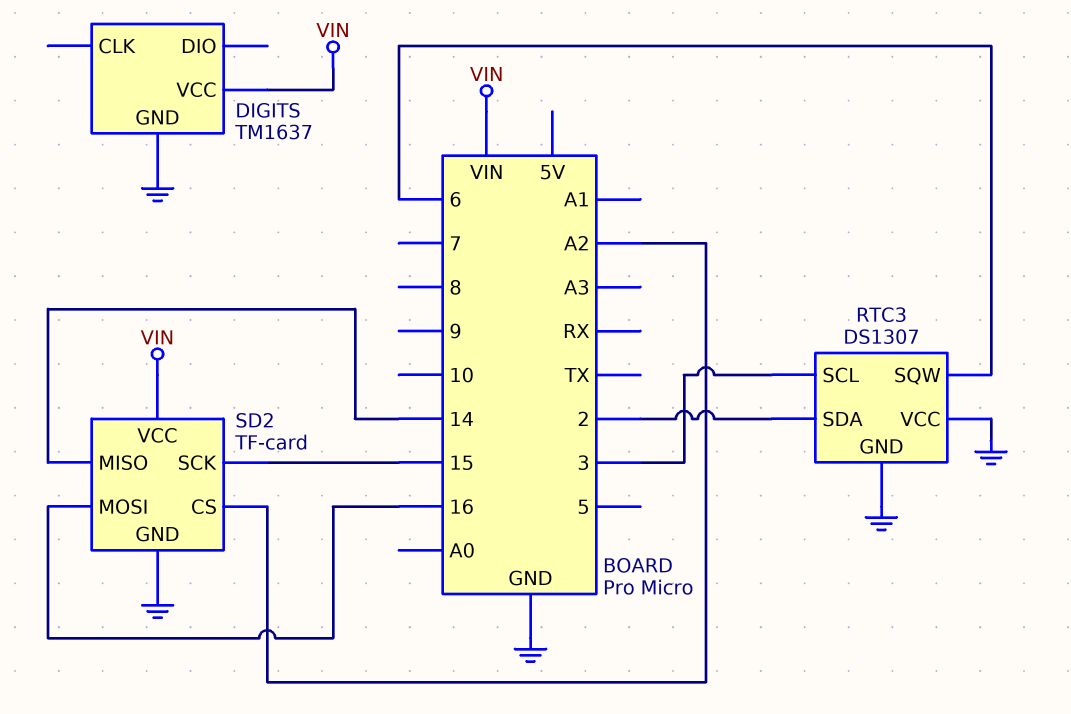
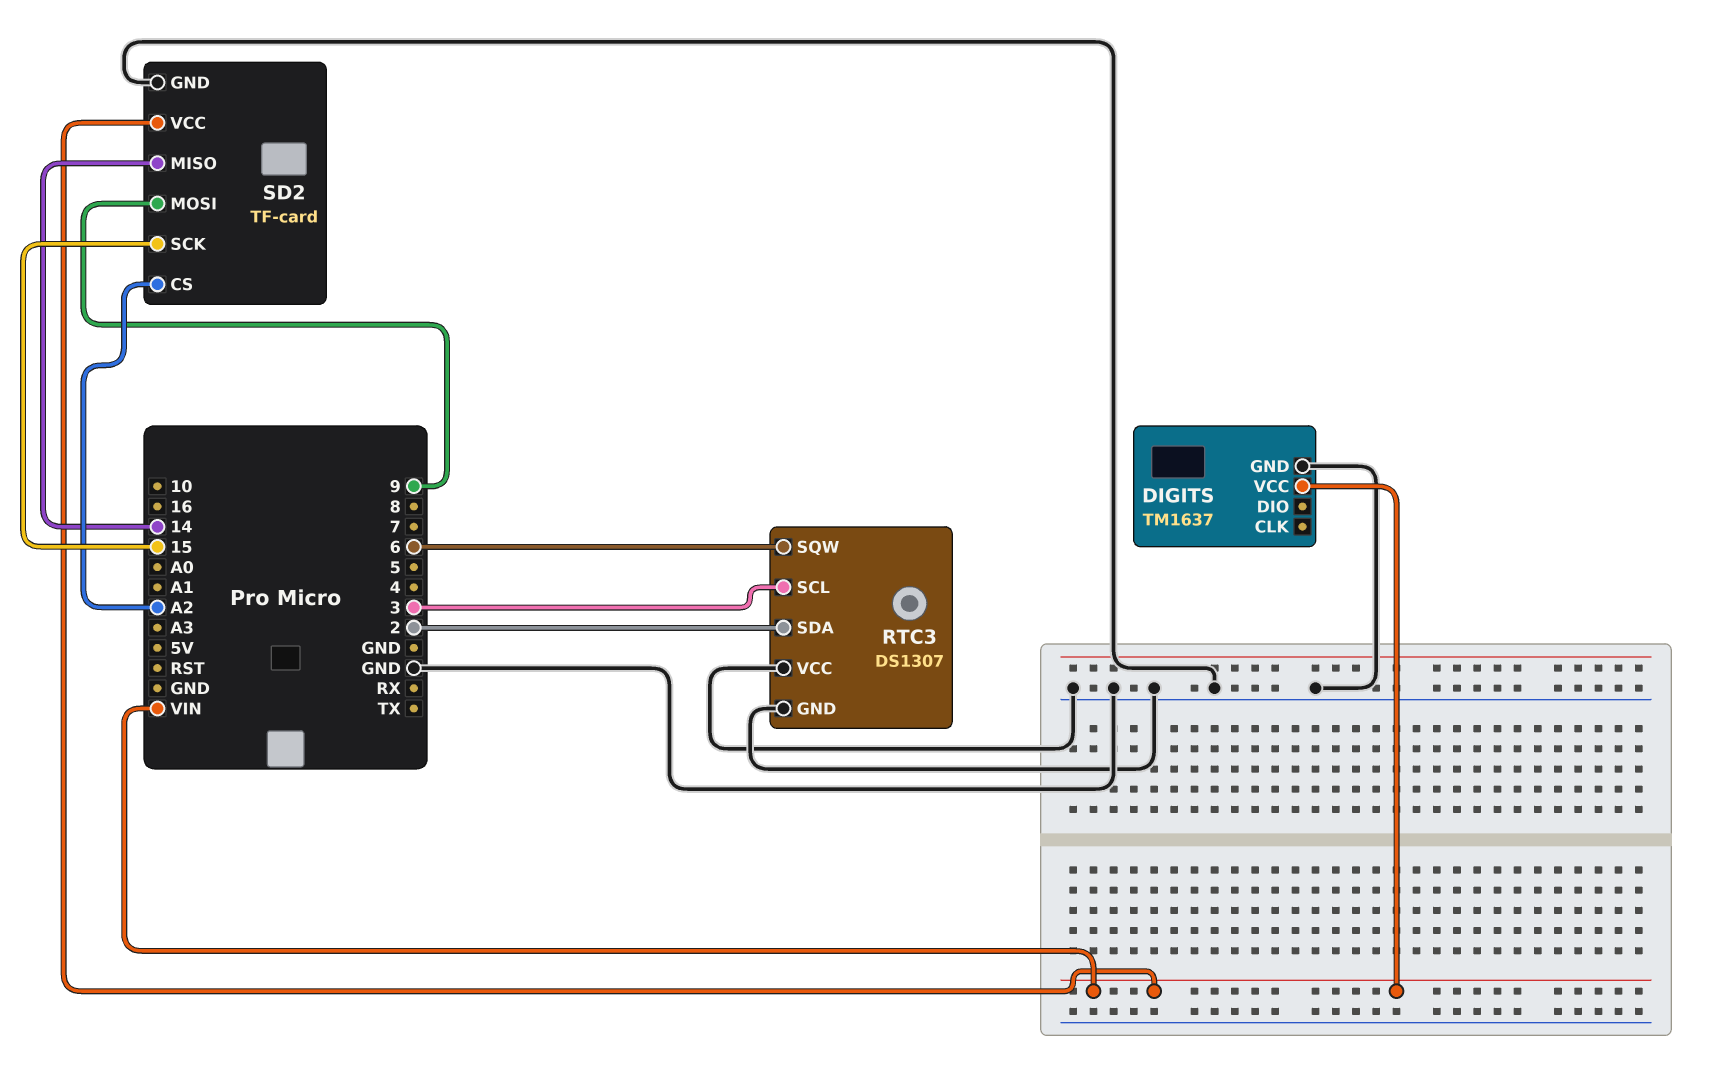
SD2 pin MOSI: 16 -> 9

